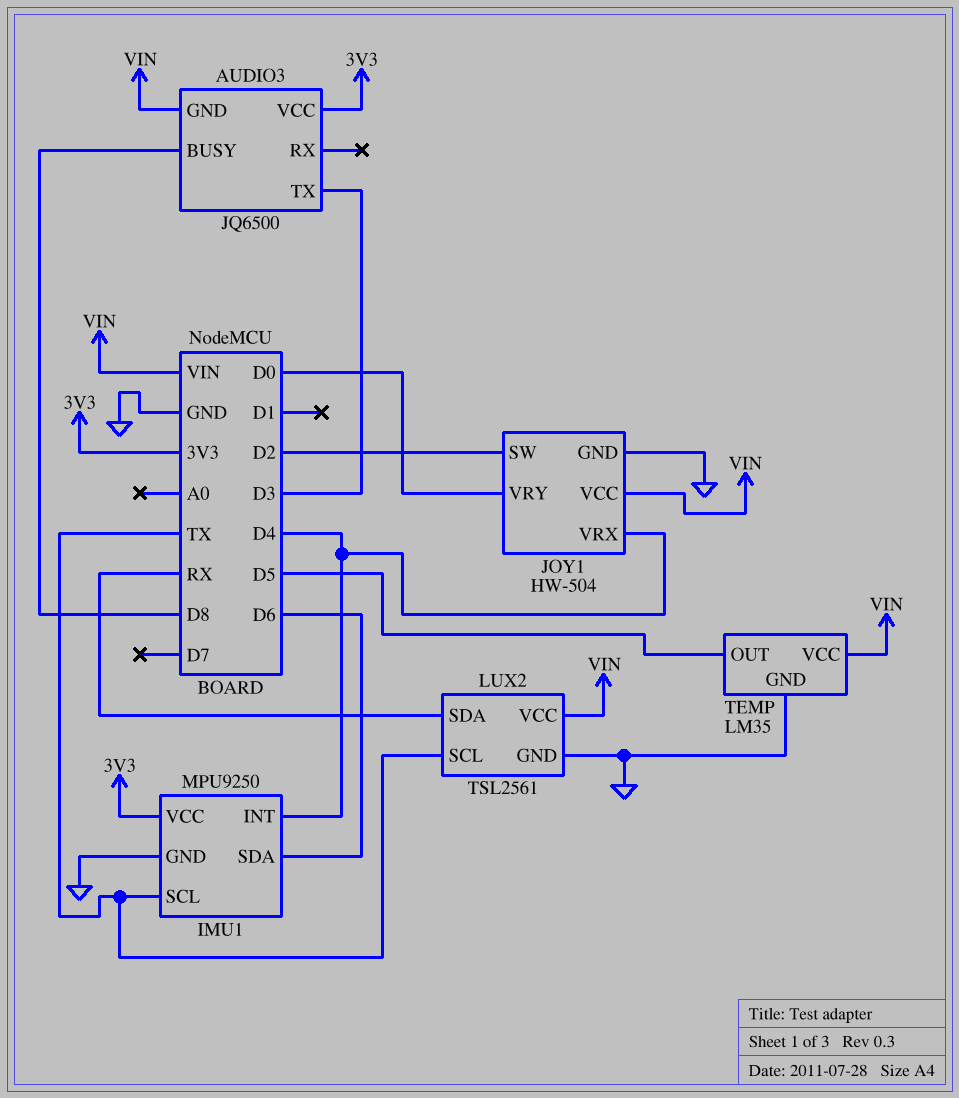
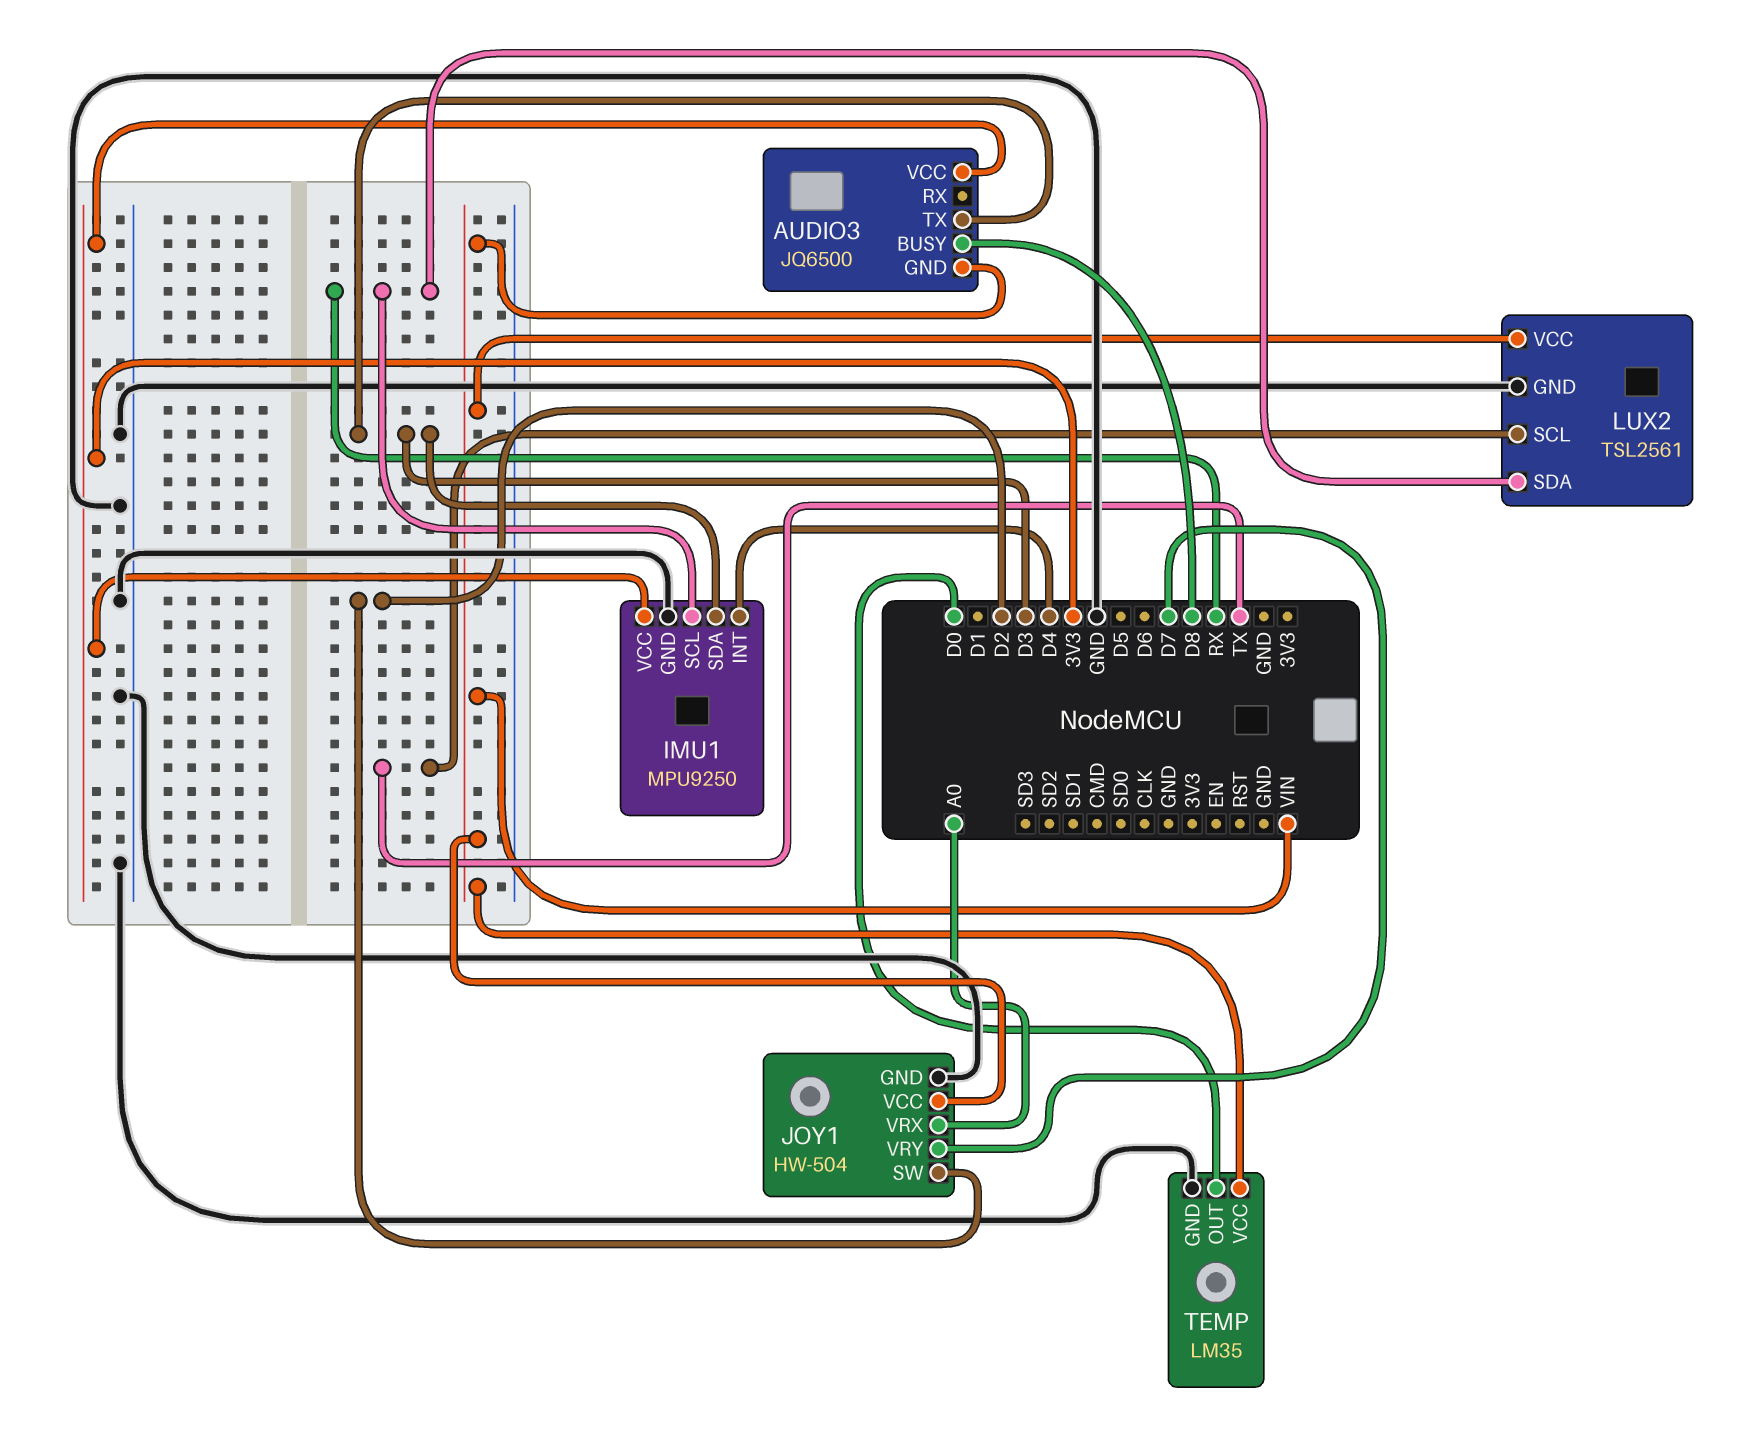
IMU1 pin SCL: TX -> RX
IMU1 pin SDA: D6 -> D3
JOY1 pin VRX: D4 -> A0
JOY1 pin VRY: D0 -> D7
TEMP pin OUT: D5 -> D0

